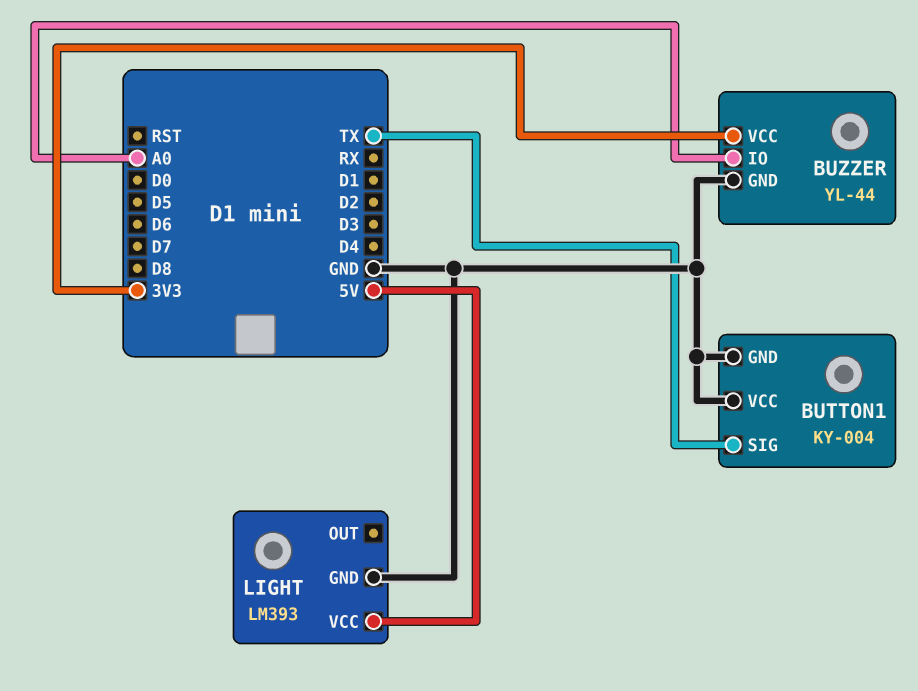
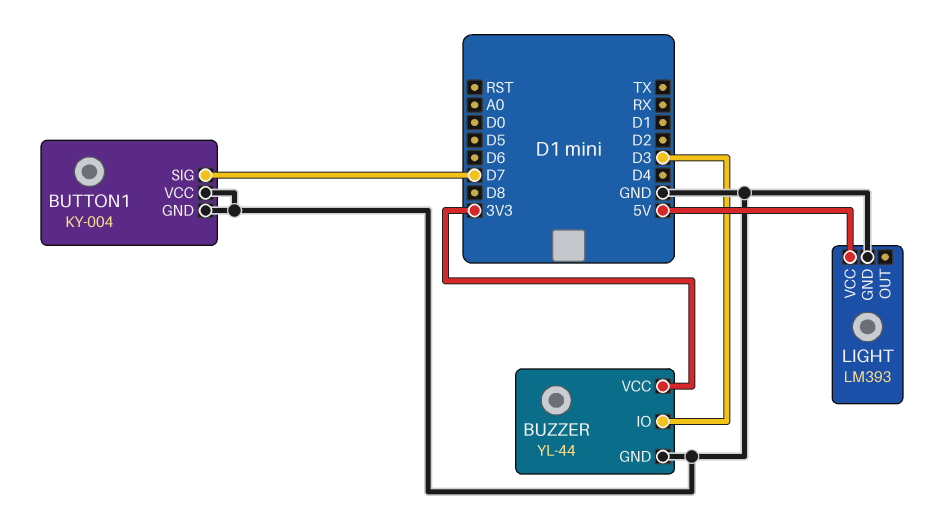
BUTTON1 pin SIG: TX -> D7
BUZZER pin IO: A0 -> D3

